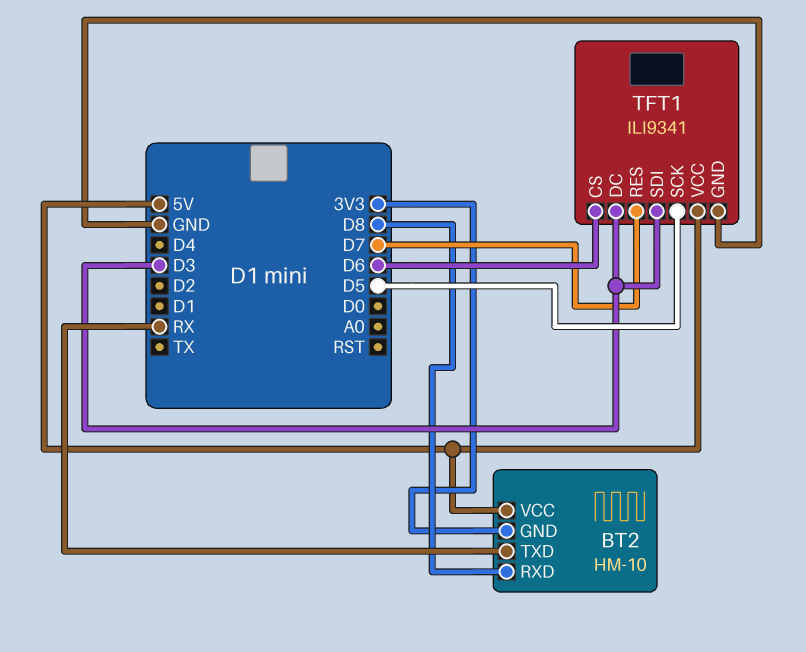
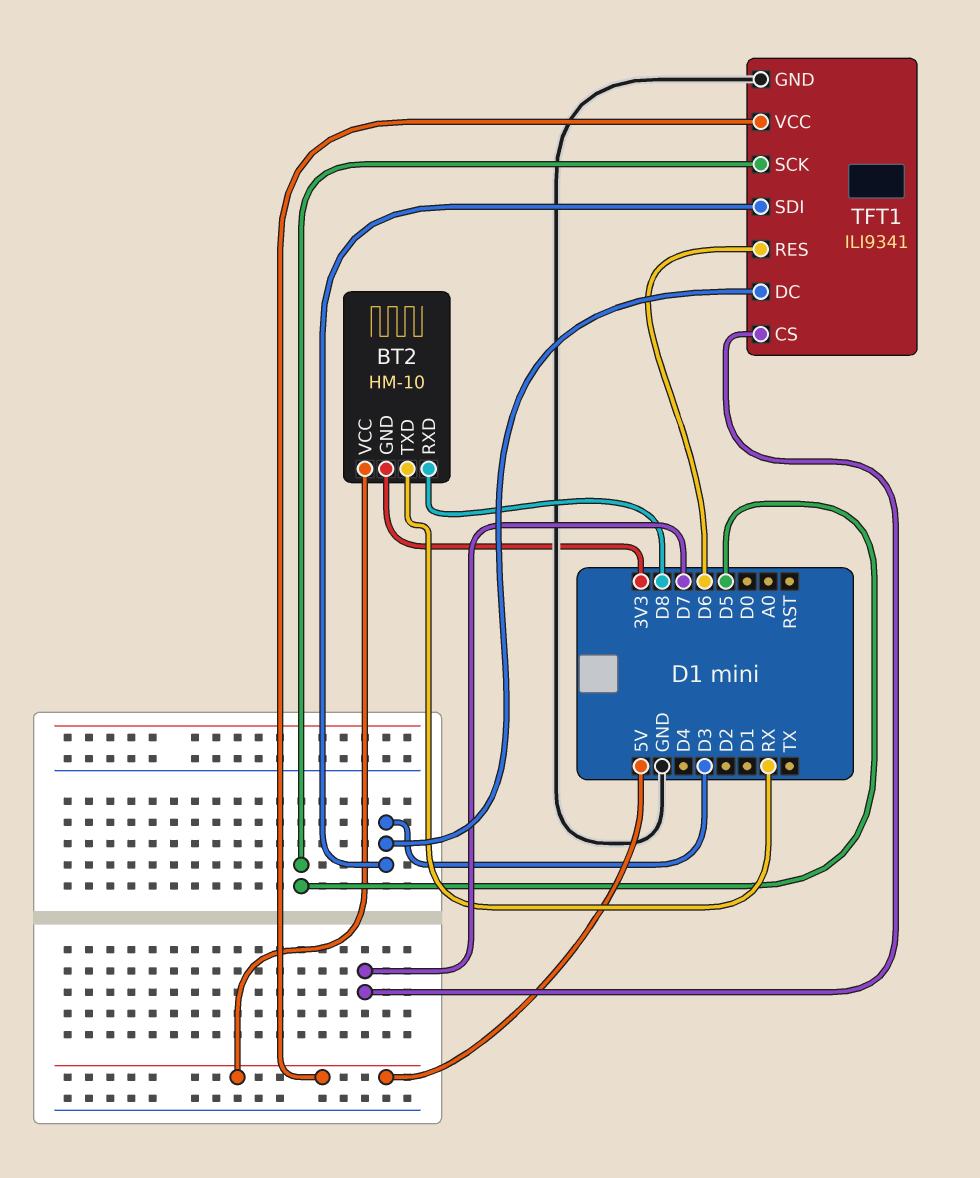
TFT1 pin CS: D6 -> D7
TFT1 pin RES: D7 -> D6

